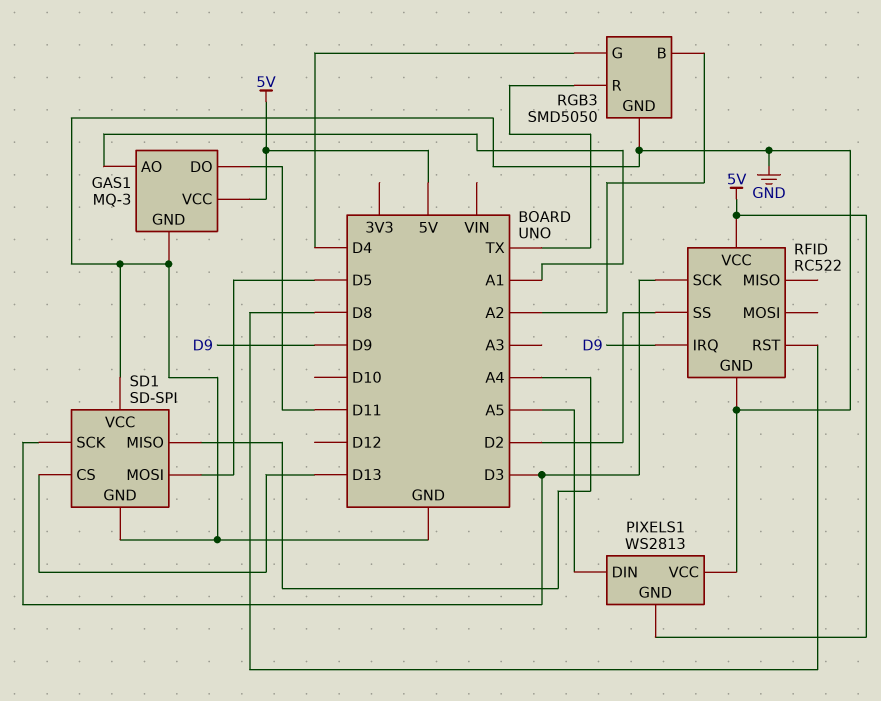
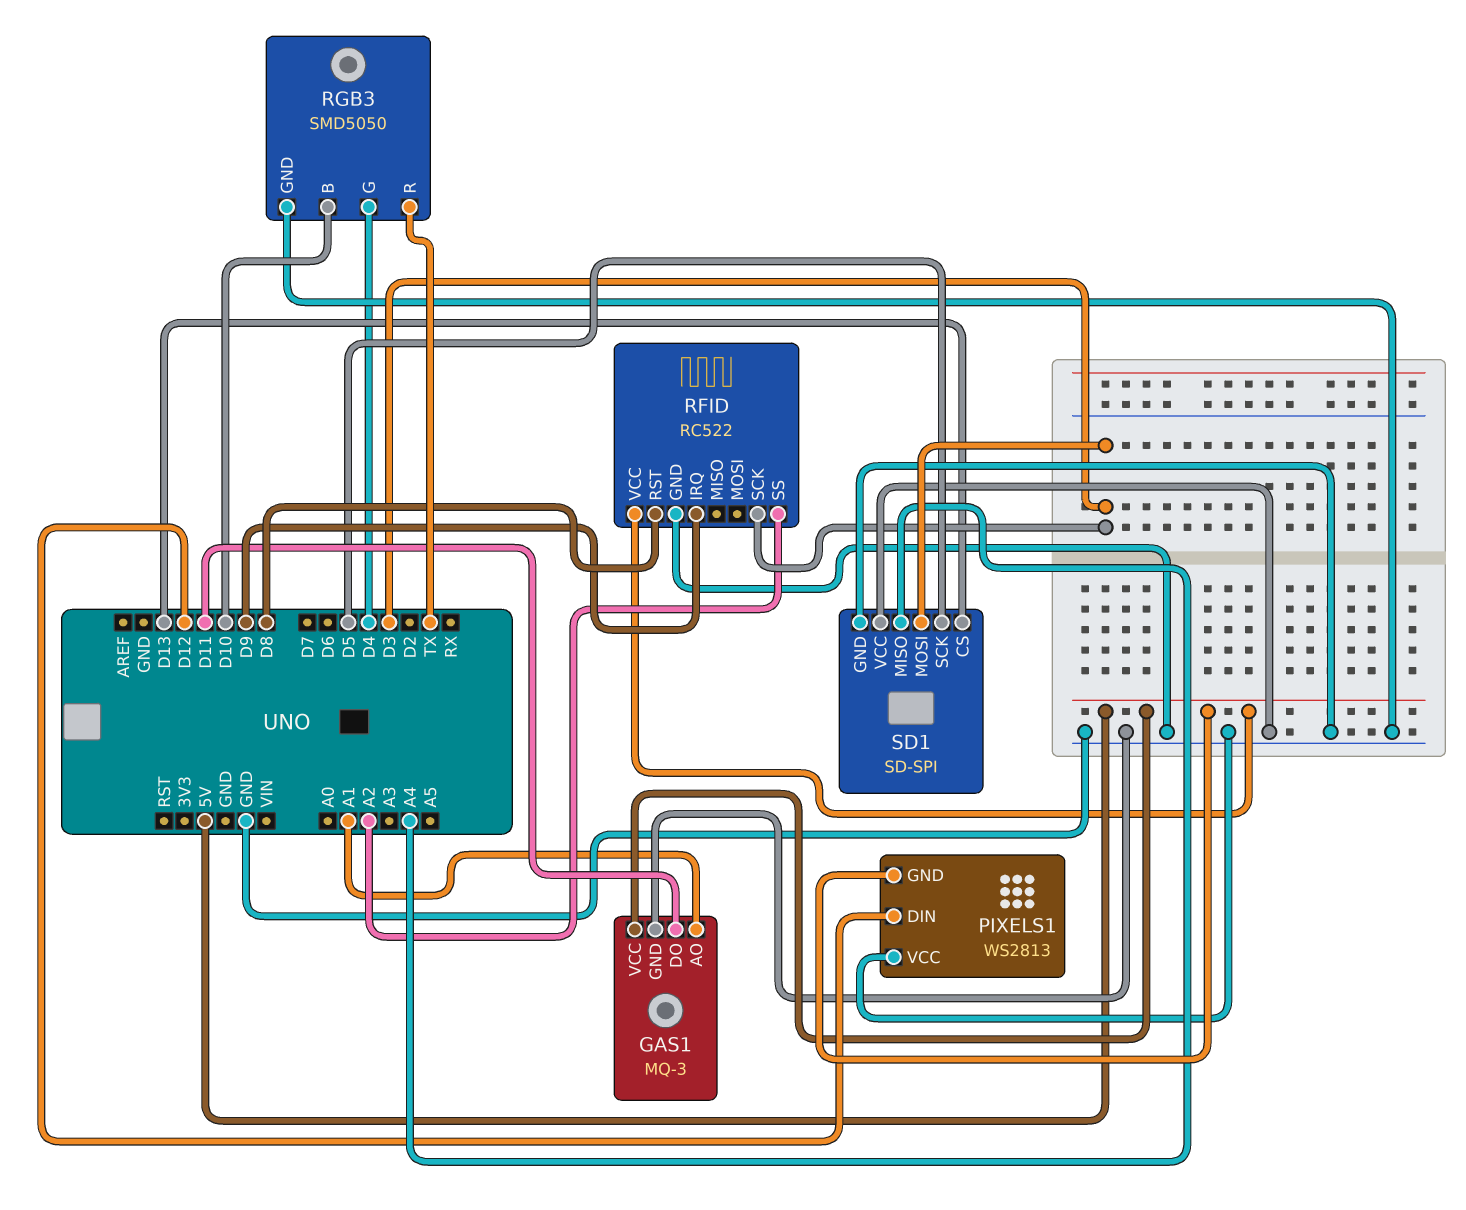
PIXELS1 pin DIN: A5 -> D12
RFID pin SS: D2 -> A2
RGB3 pin B: A2 -> D10
SD1 pin MOSI: D5 -> D3
SD1 pin SCK: D3 -> D5

